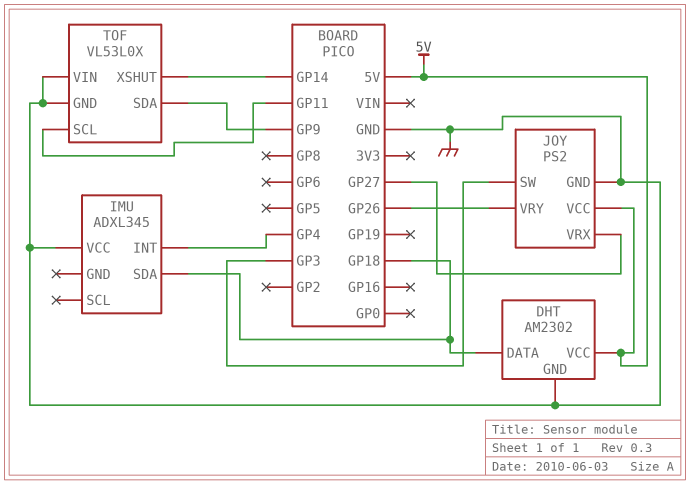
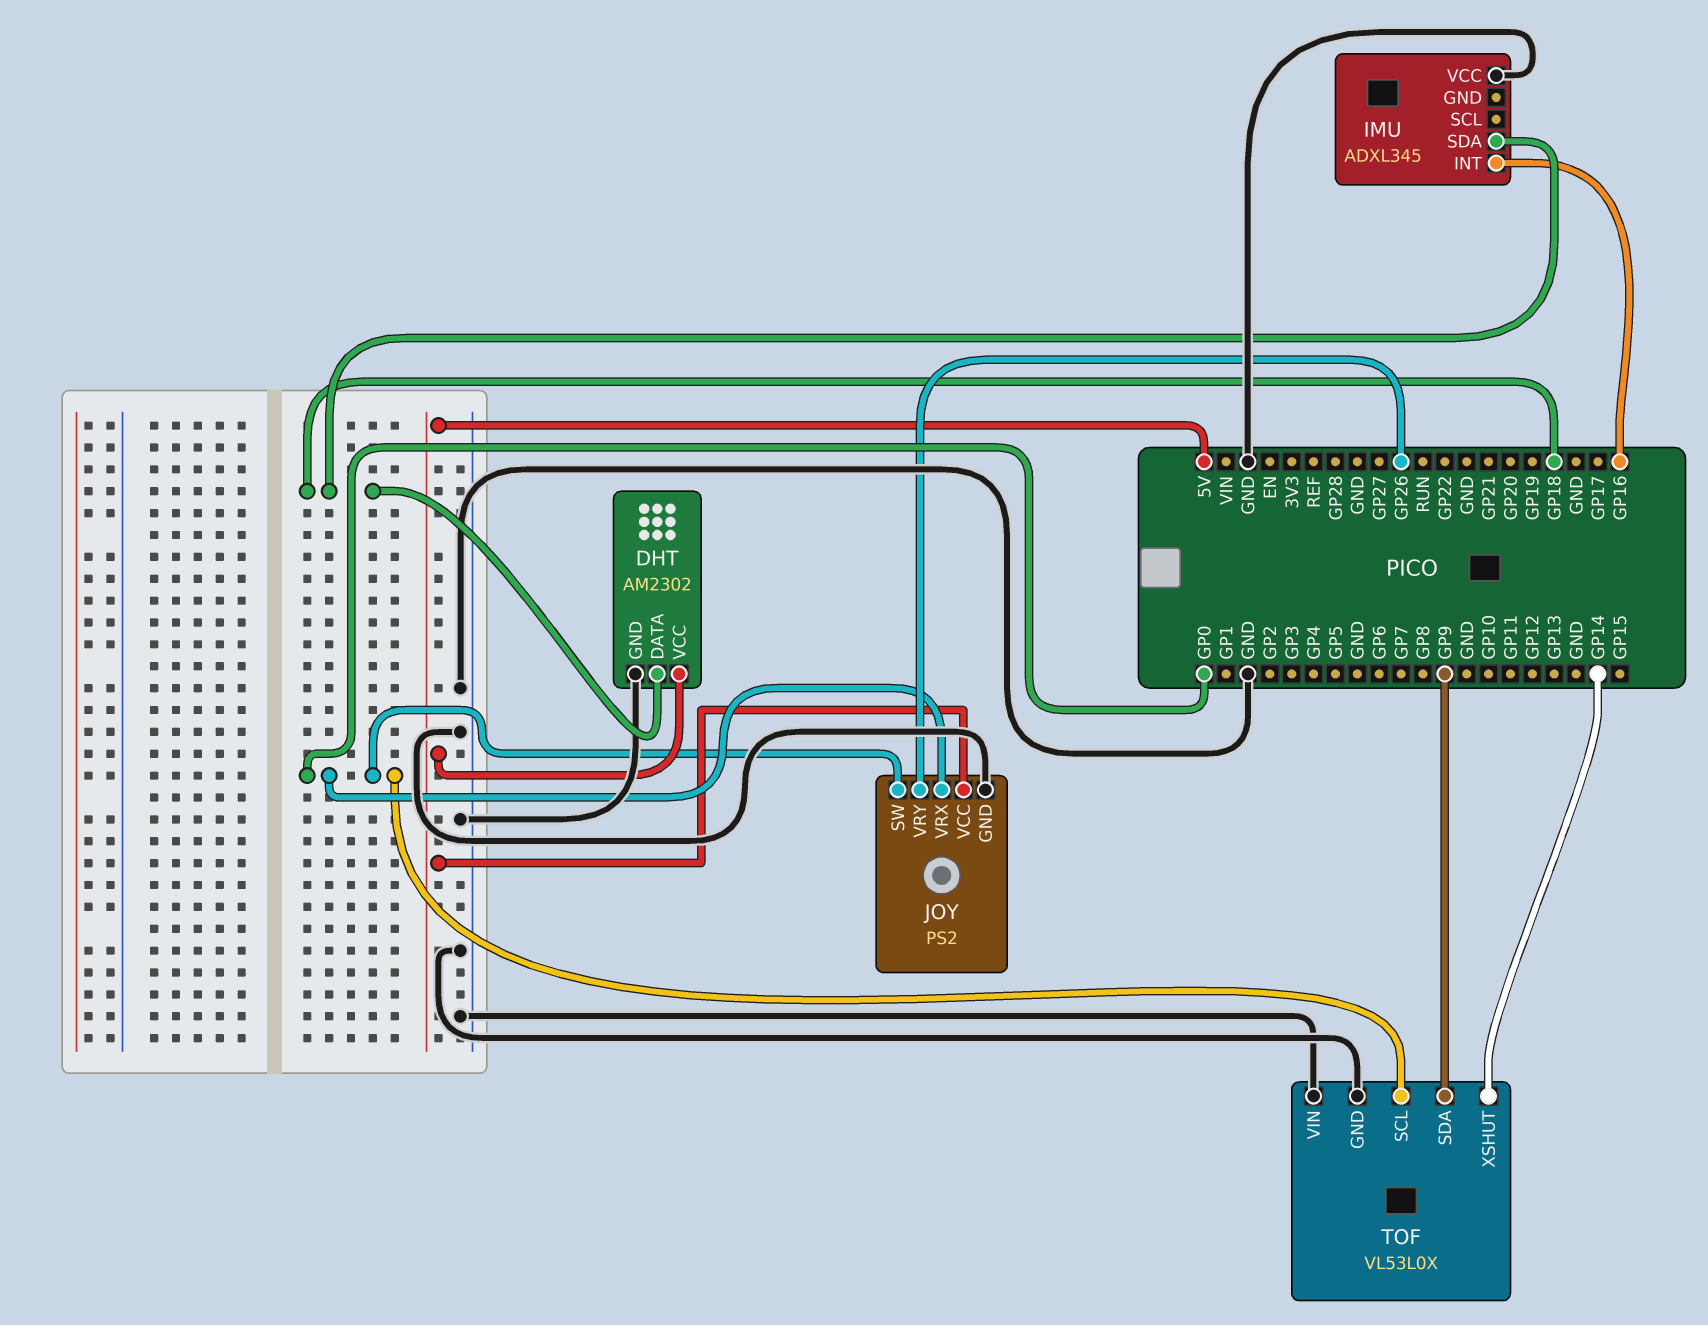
IMU pin INT: GP4 -> GP16
JOY pin SW: GP3 -> GP0
JOY pin VRX: GP27 -> GP0
TOF pin SCL: GP11 -> GP0

